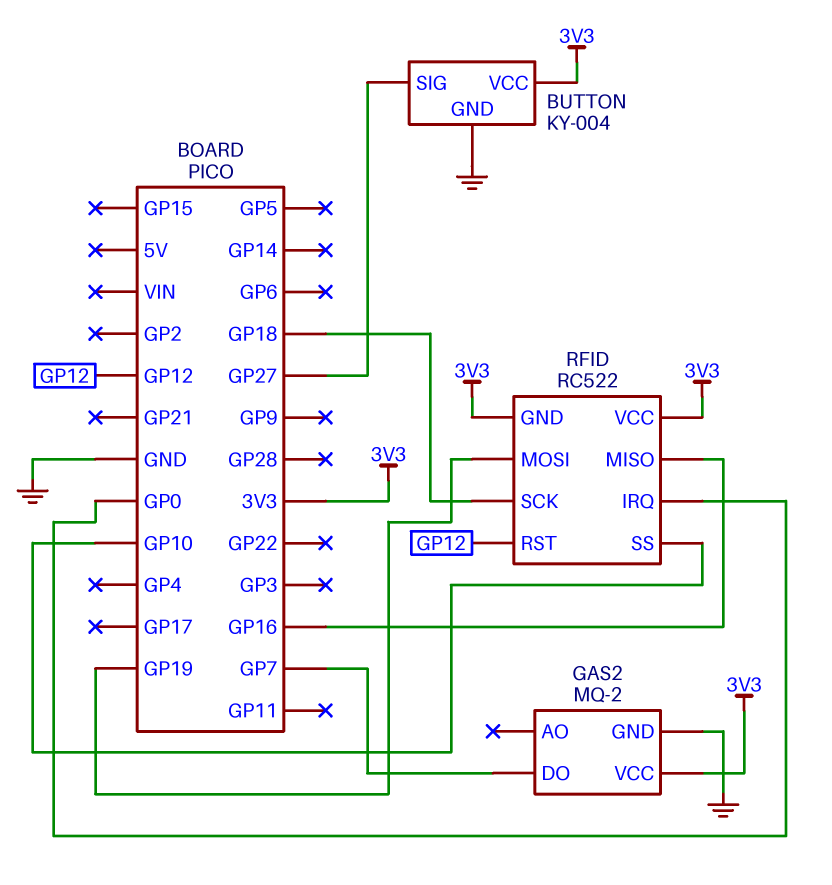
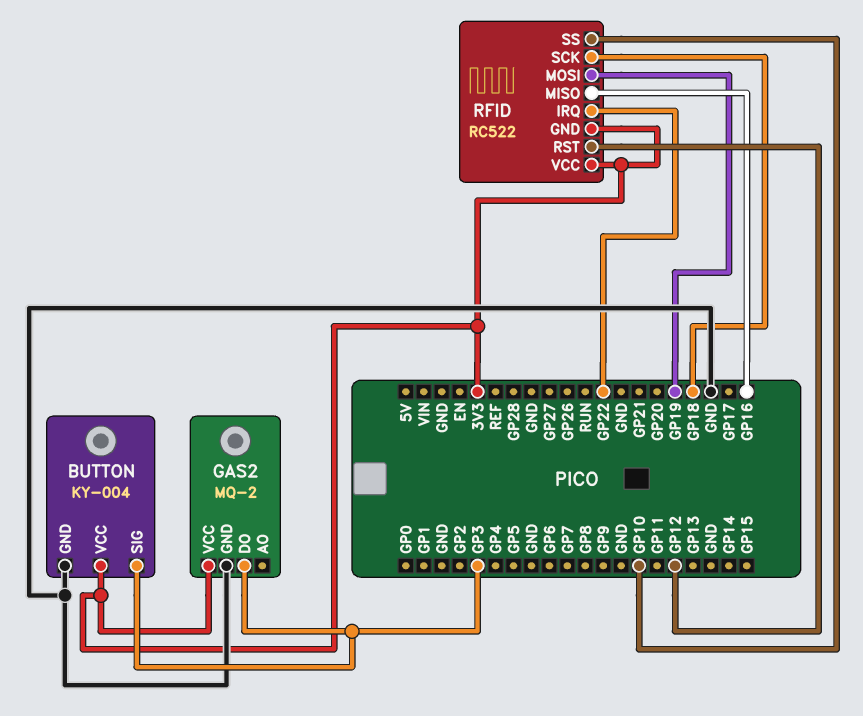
BUTTON pin SIG: GP27 -> GP3
GAS2 pin DO: GP7 -> GP3
RFID pin IRQ: GP0 -> GP22

